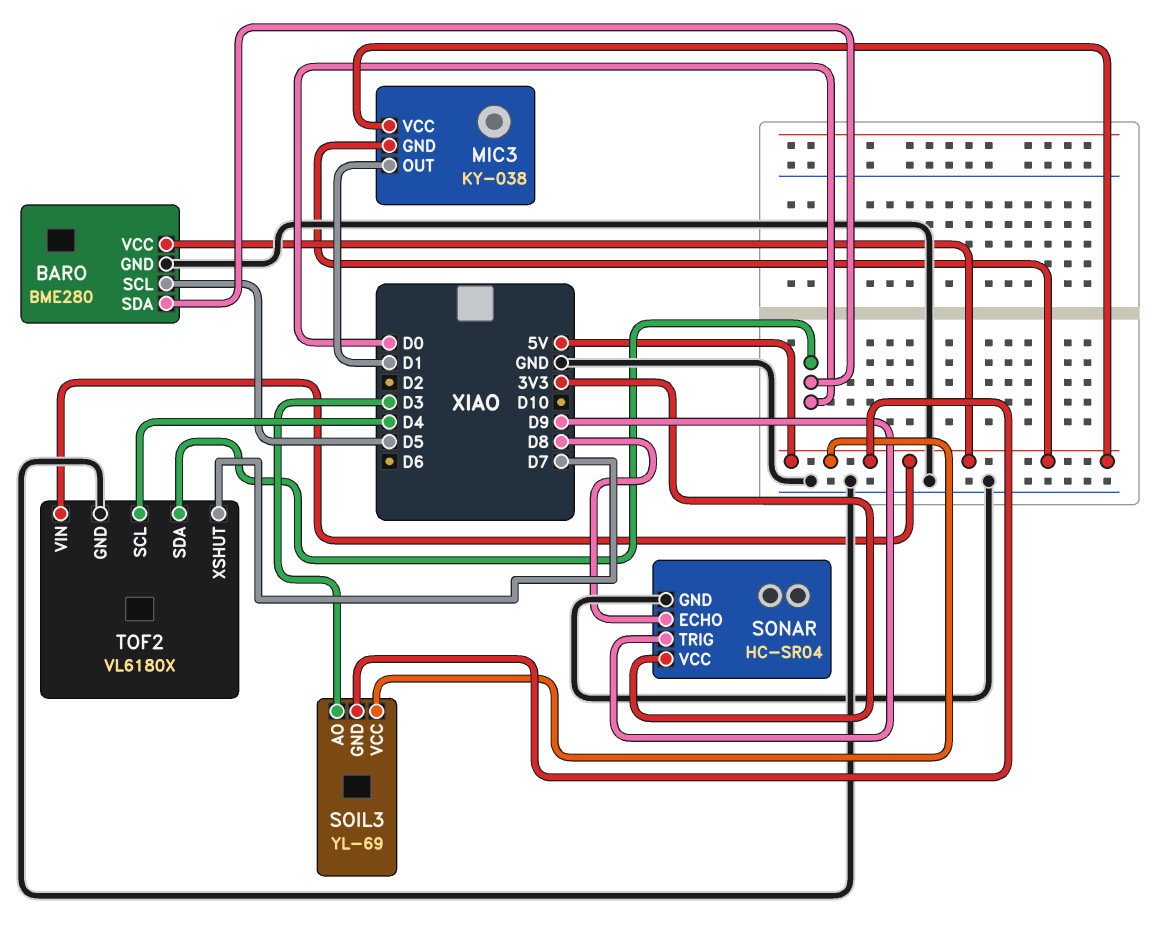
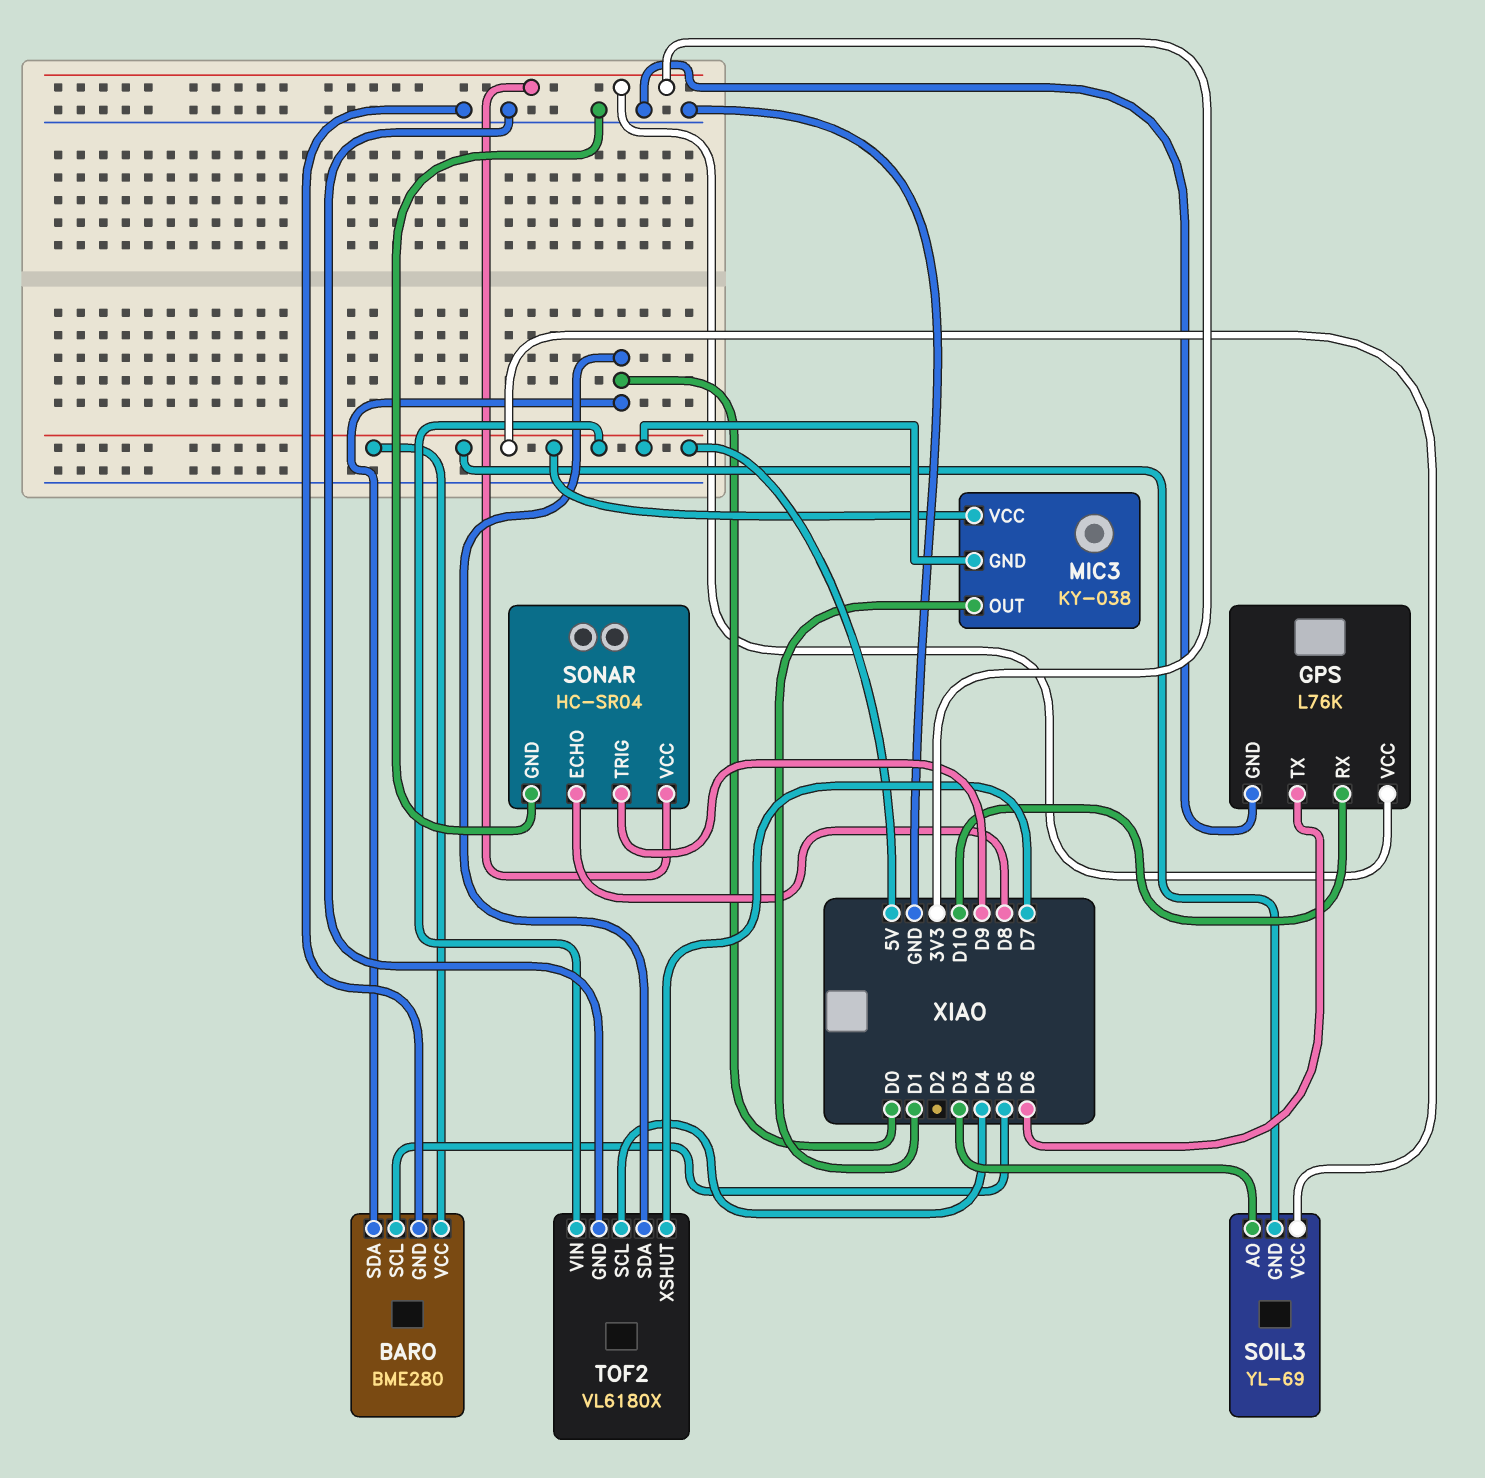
GPS: none -> L76K
GPS pin GND: none -> GND
GPS pin RX: none -> D10
GPS pin TX: none -> D6
GPS pin VCC: none -> 3V3

